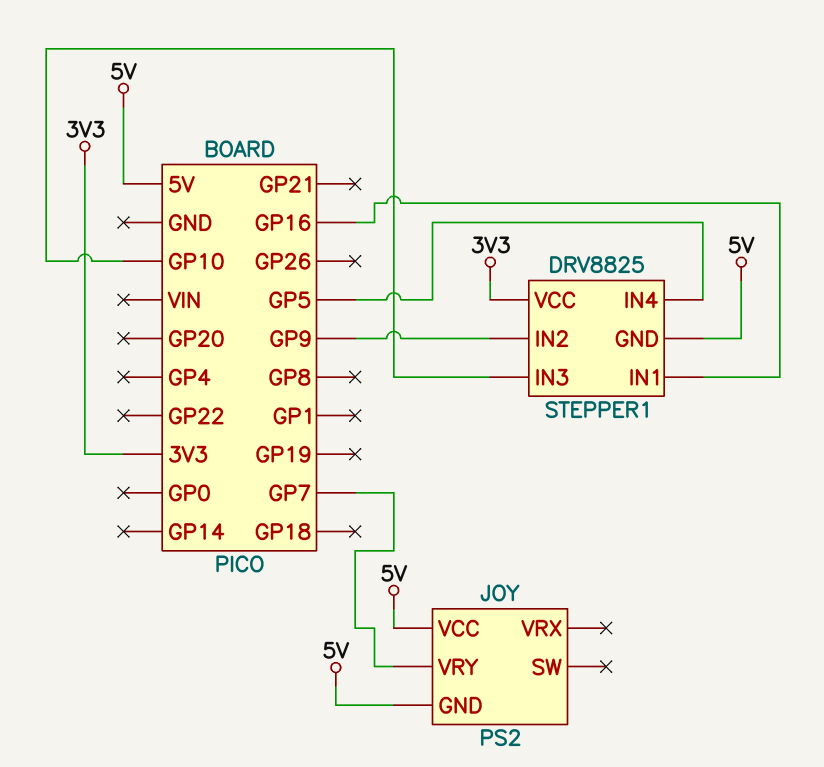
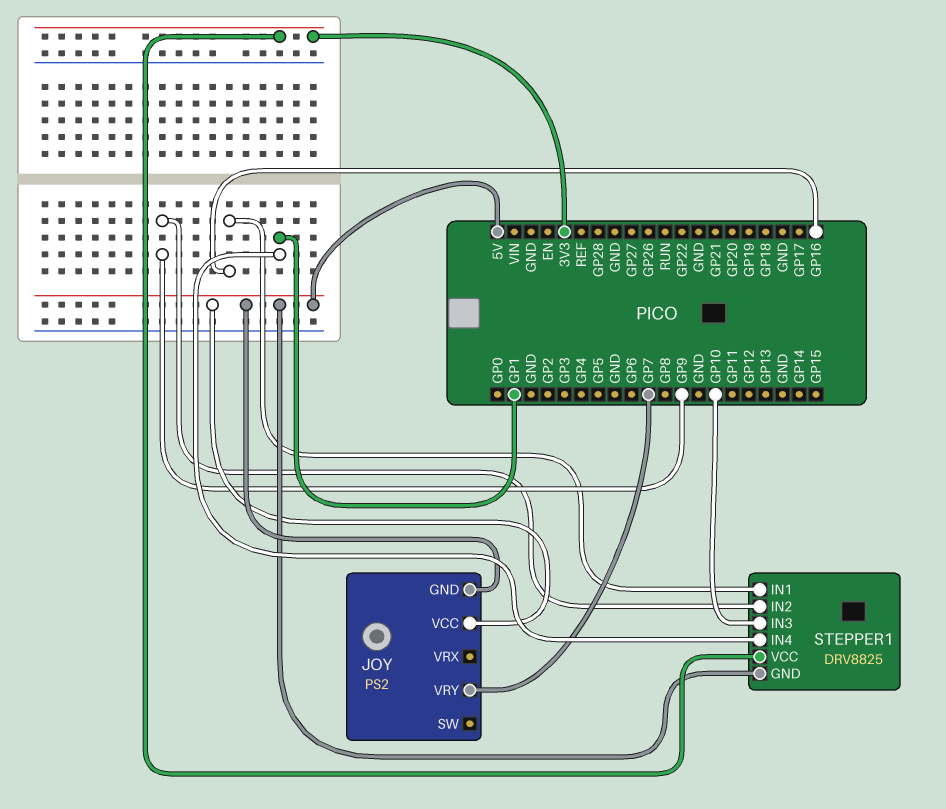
STEPPER1 pin IN4: GP5 -> GP1

